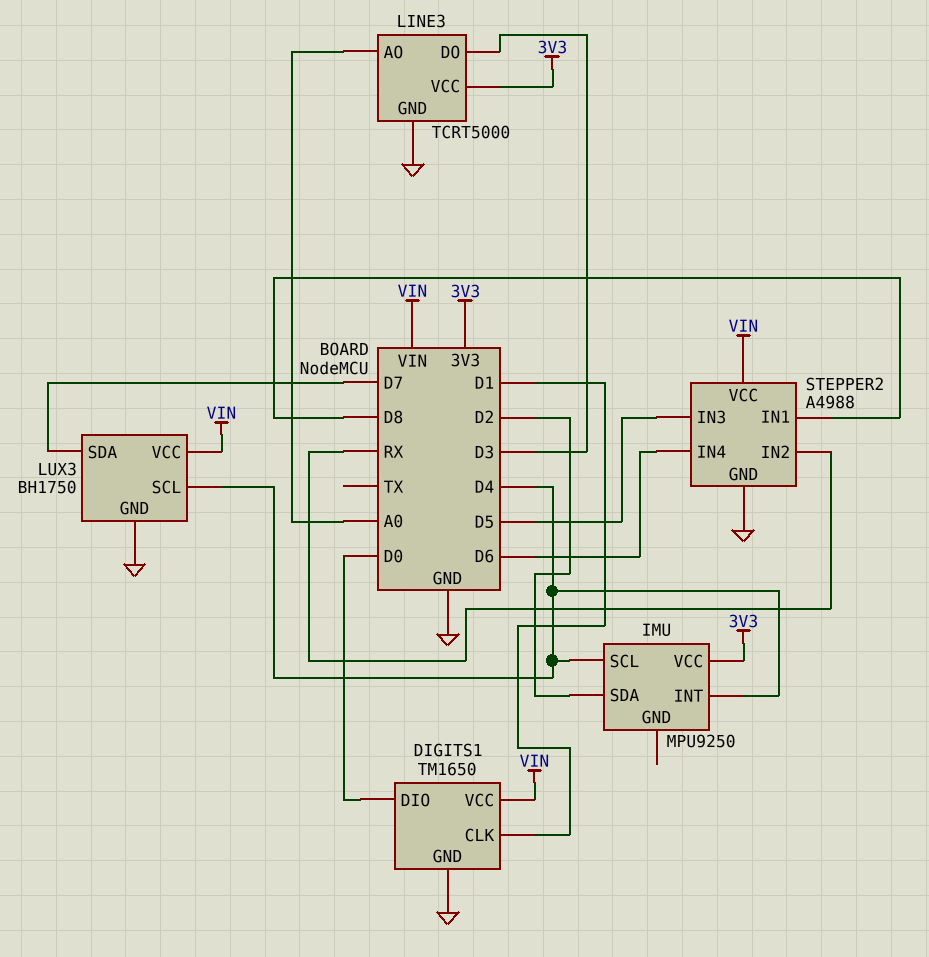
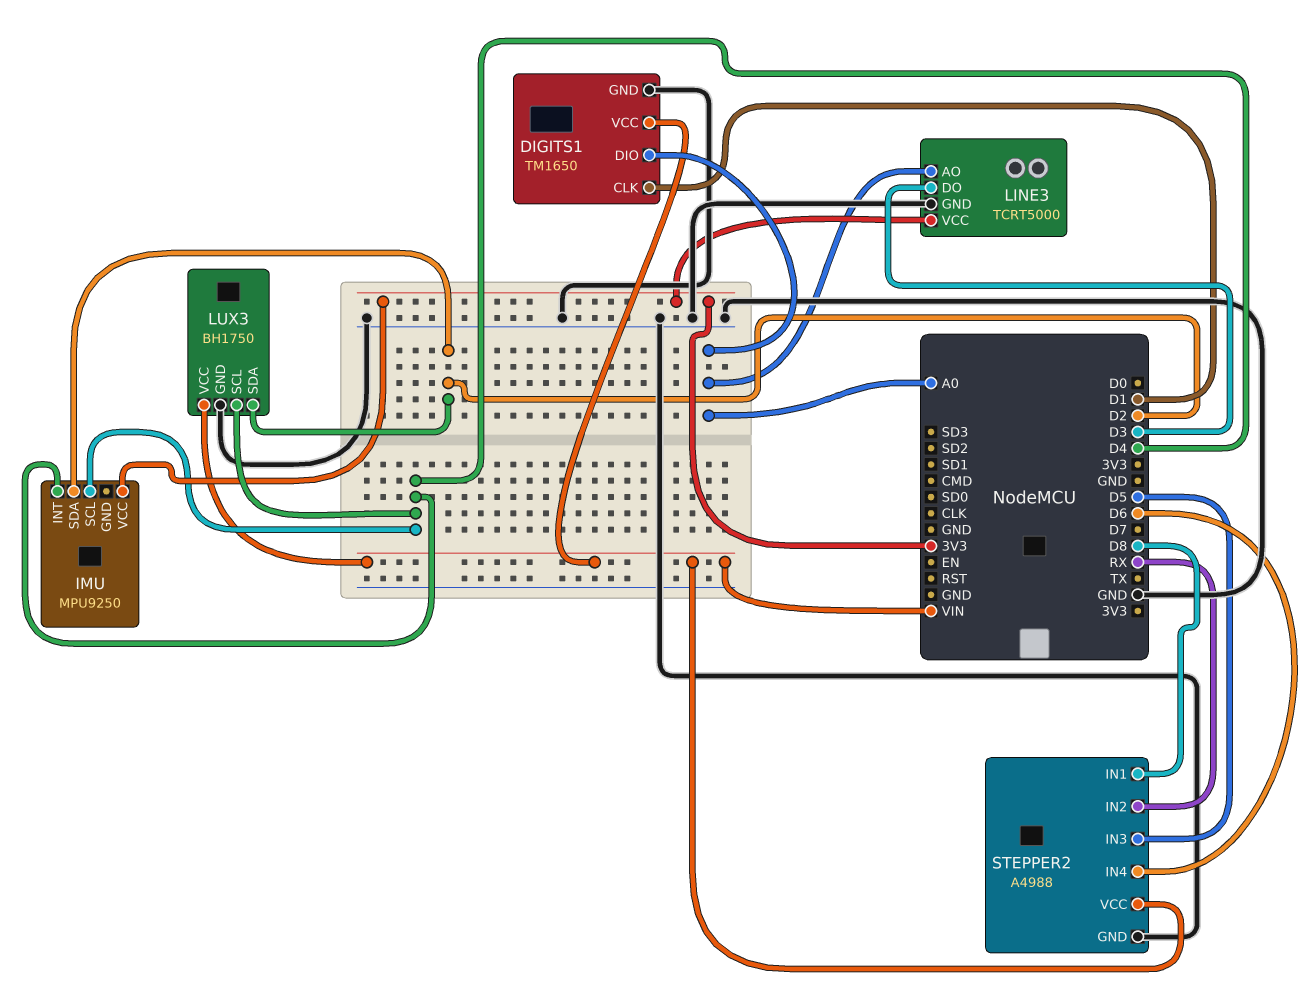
DIGITS1 pin DIO: D0 -> A0
LUX3 pin SDA: D7 -> D2

